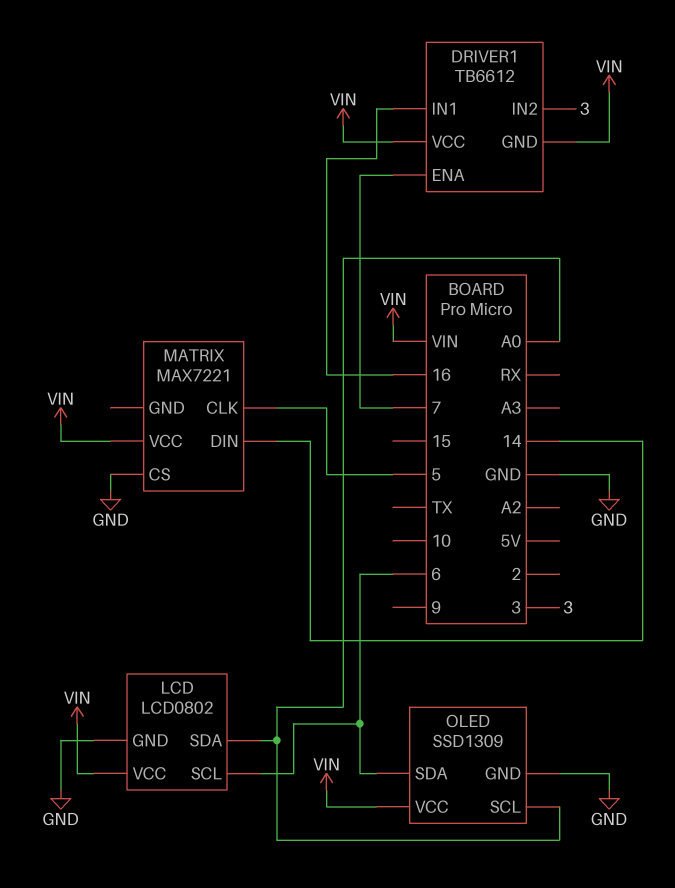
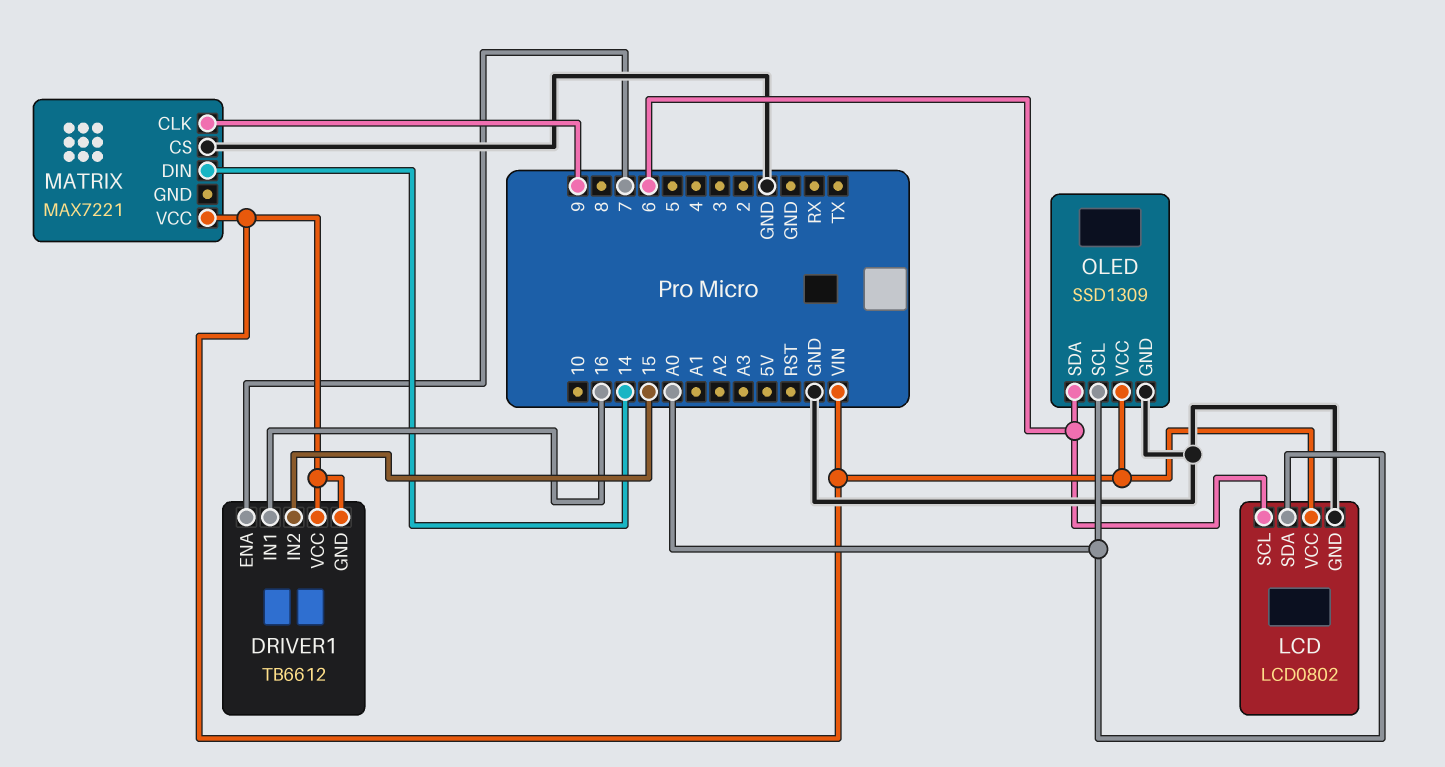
DRIVER1 pin IN2: 3 -> 15
MATRIX pin CLK: 5 -> 9

